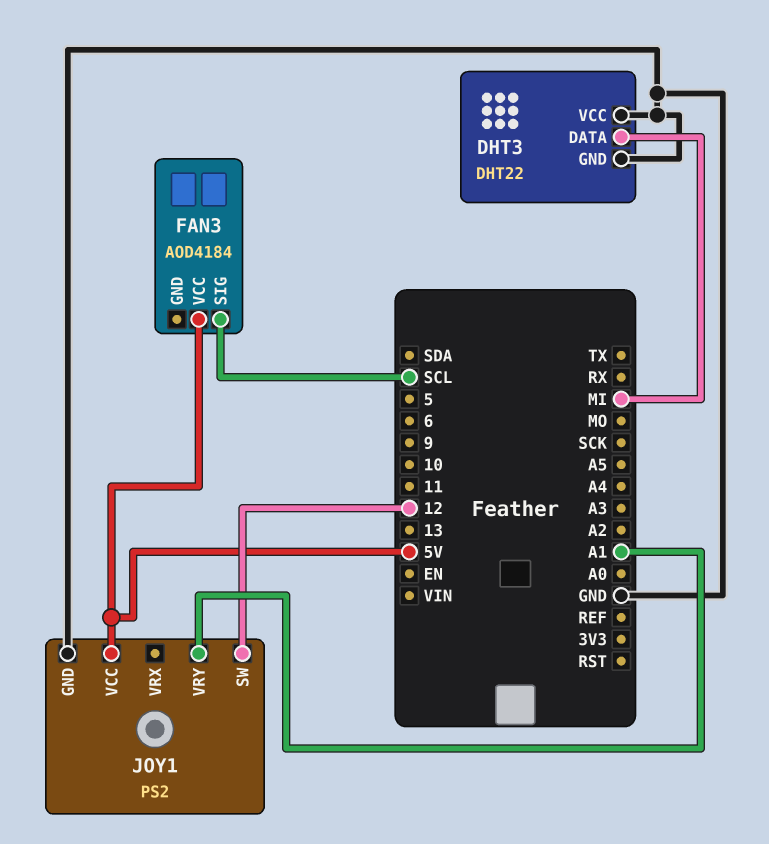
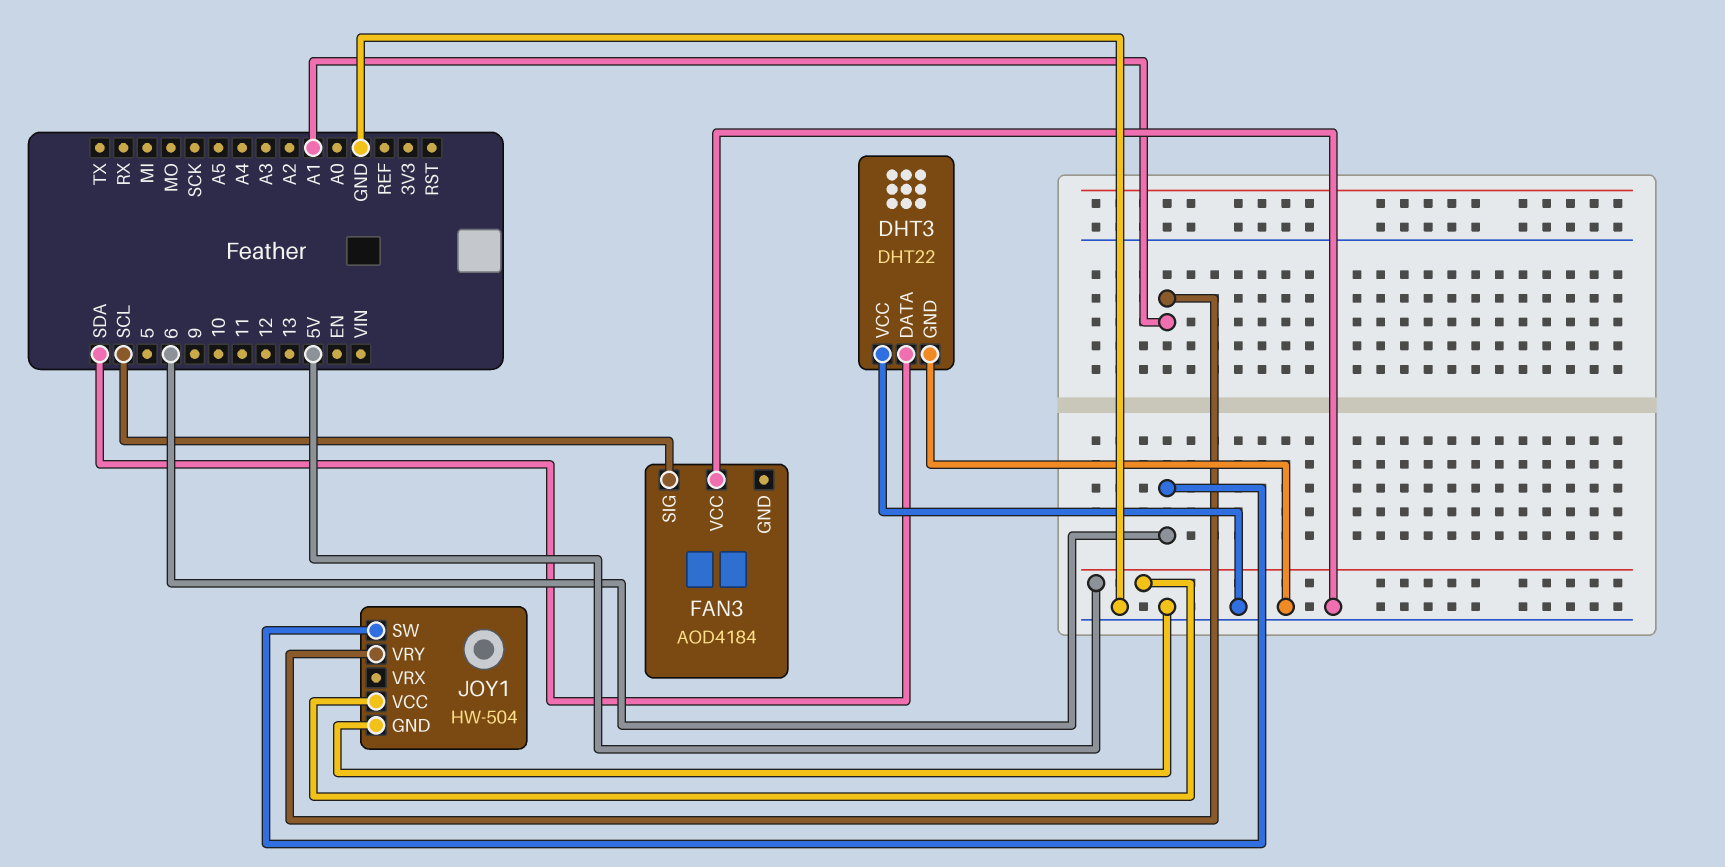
DHT3 pin DATA: MI -> SDA
FAN3 pin VCC: 5V -> GND
JOY1: PS2 -> HW-504
JOY1 pin SW: 12 -> 6

